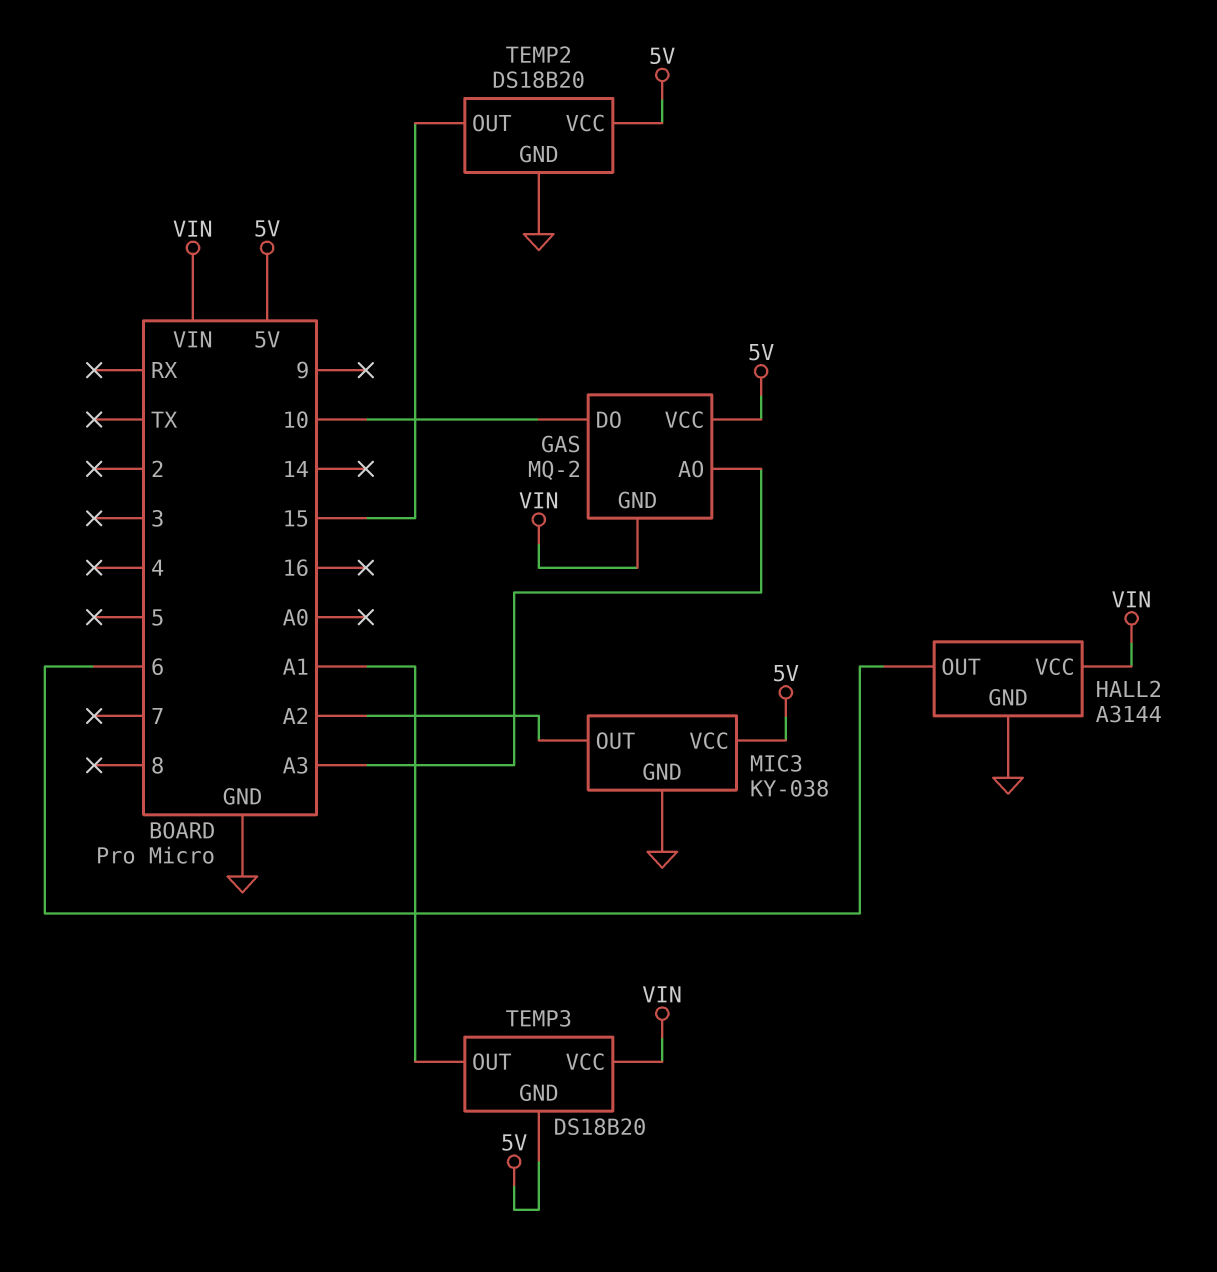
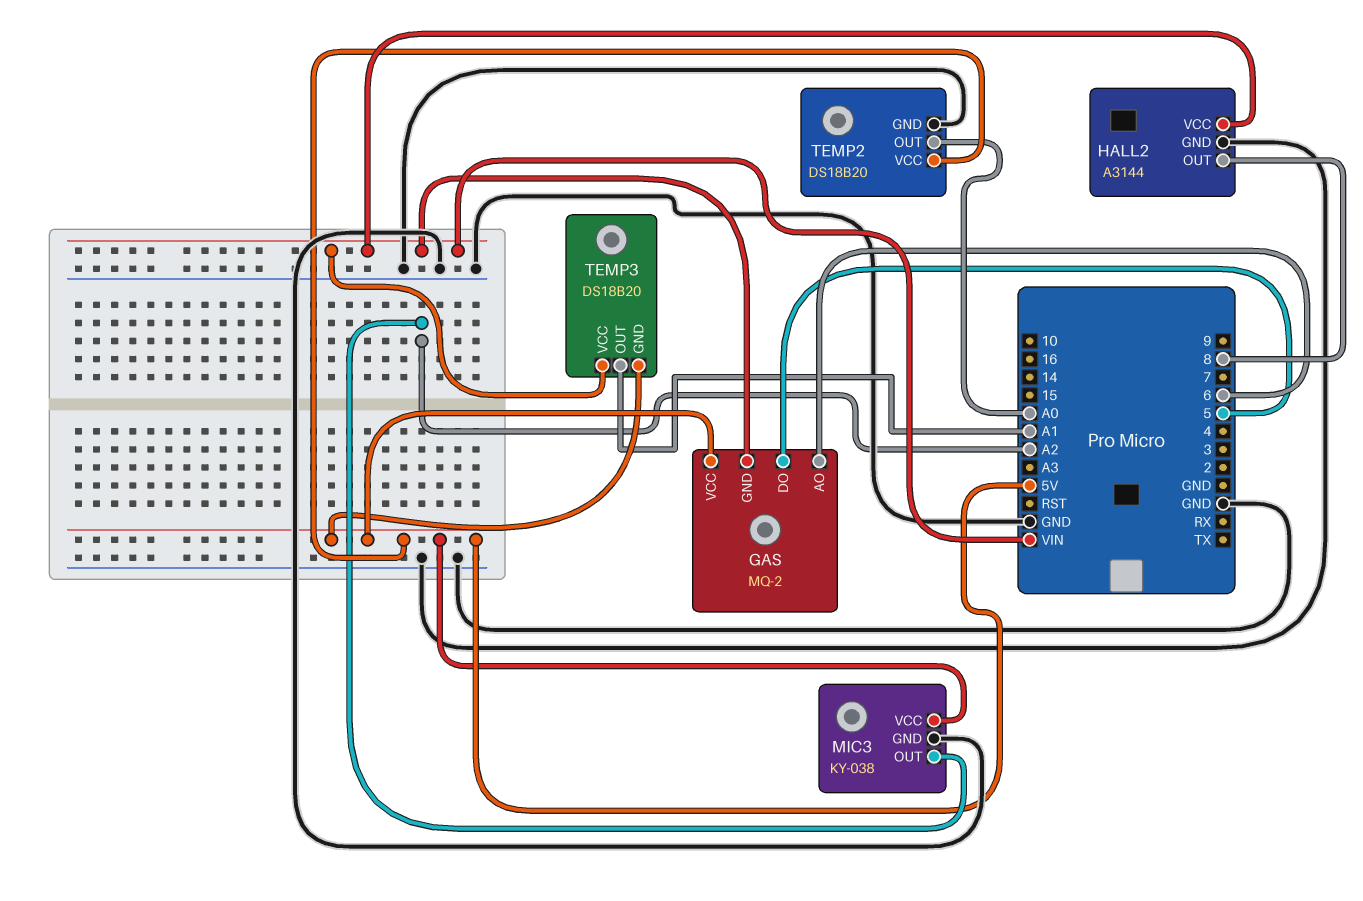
GAS pin AO: A3 -> 6
GAS pin DO: 10 -> 5
HALL2 pin OUT: 6 -> 8
TEMP2 pin OUT: 15 -> A0

